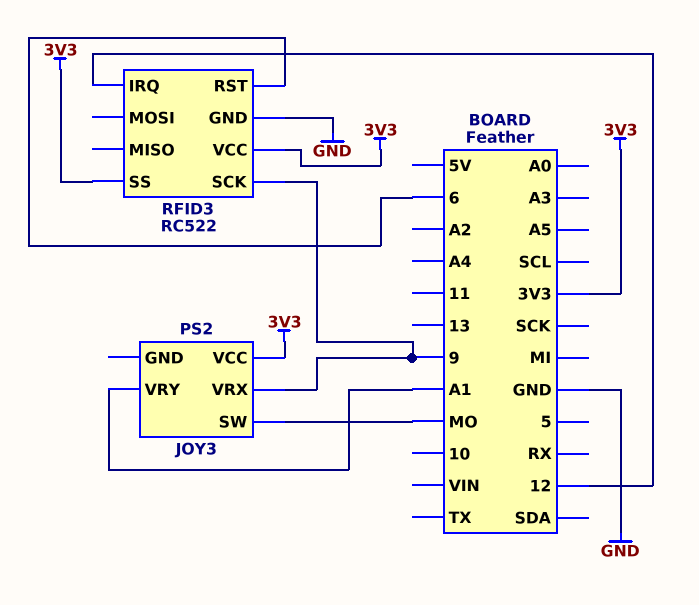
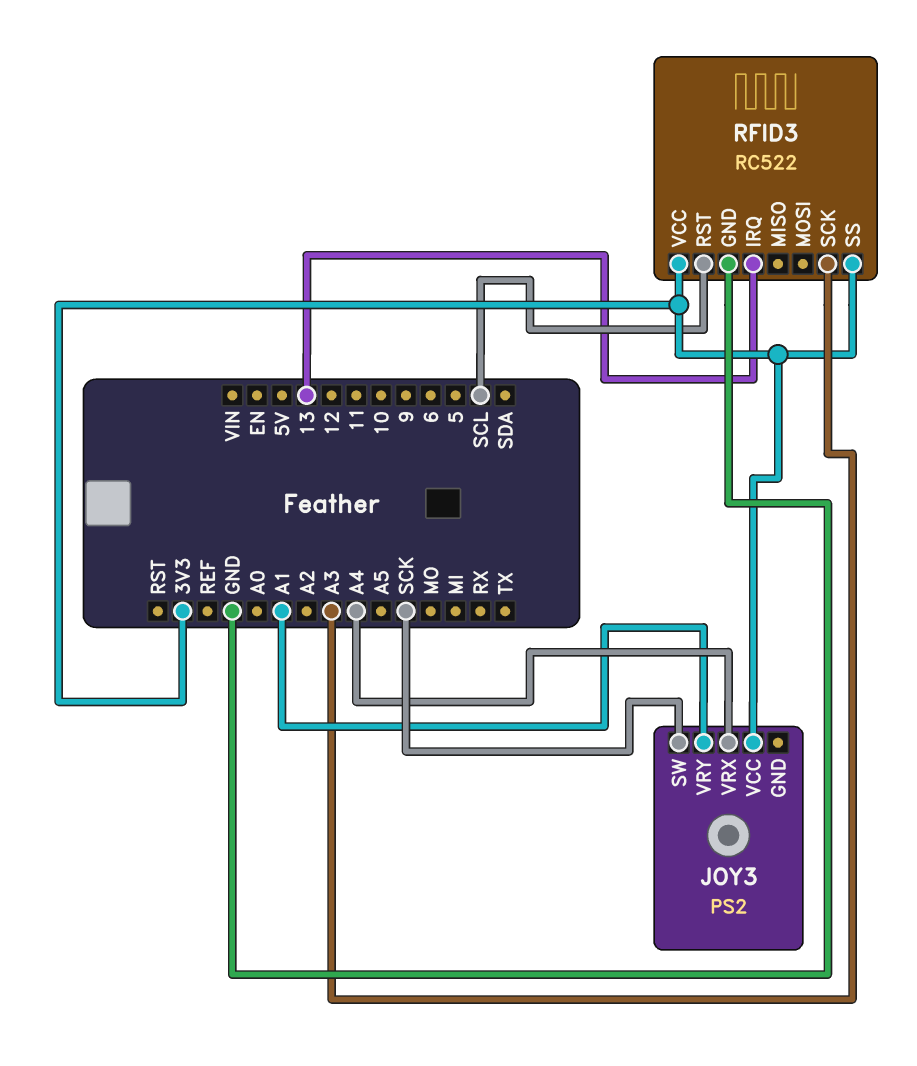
JOY3 pin SW: MO -> SCK
JOY3 pin VRX: 9 -> A4
RFID3 pin IRQ: 12 -> 13
RFID3 pin RST: 6 -> SCL
RFID3 pin SCK: 9 -> A3

